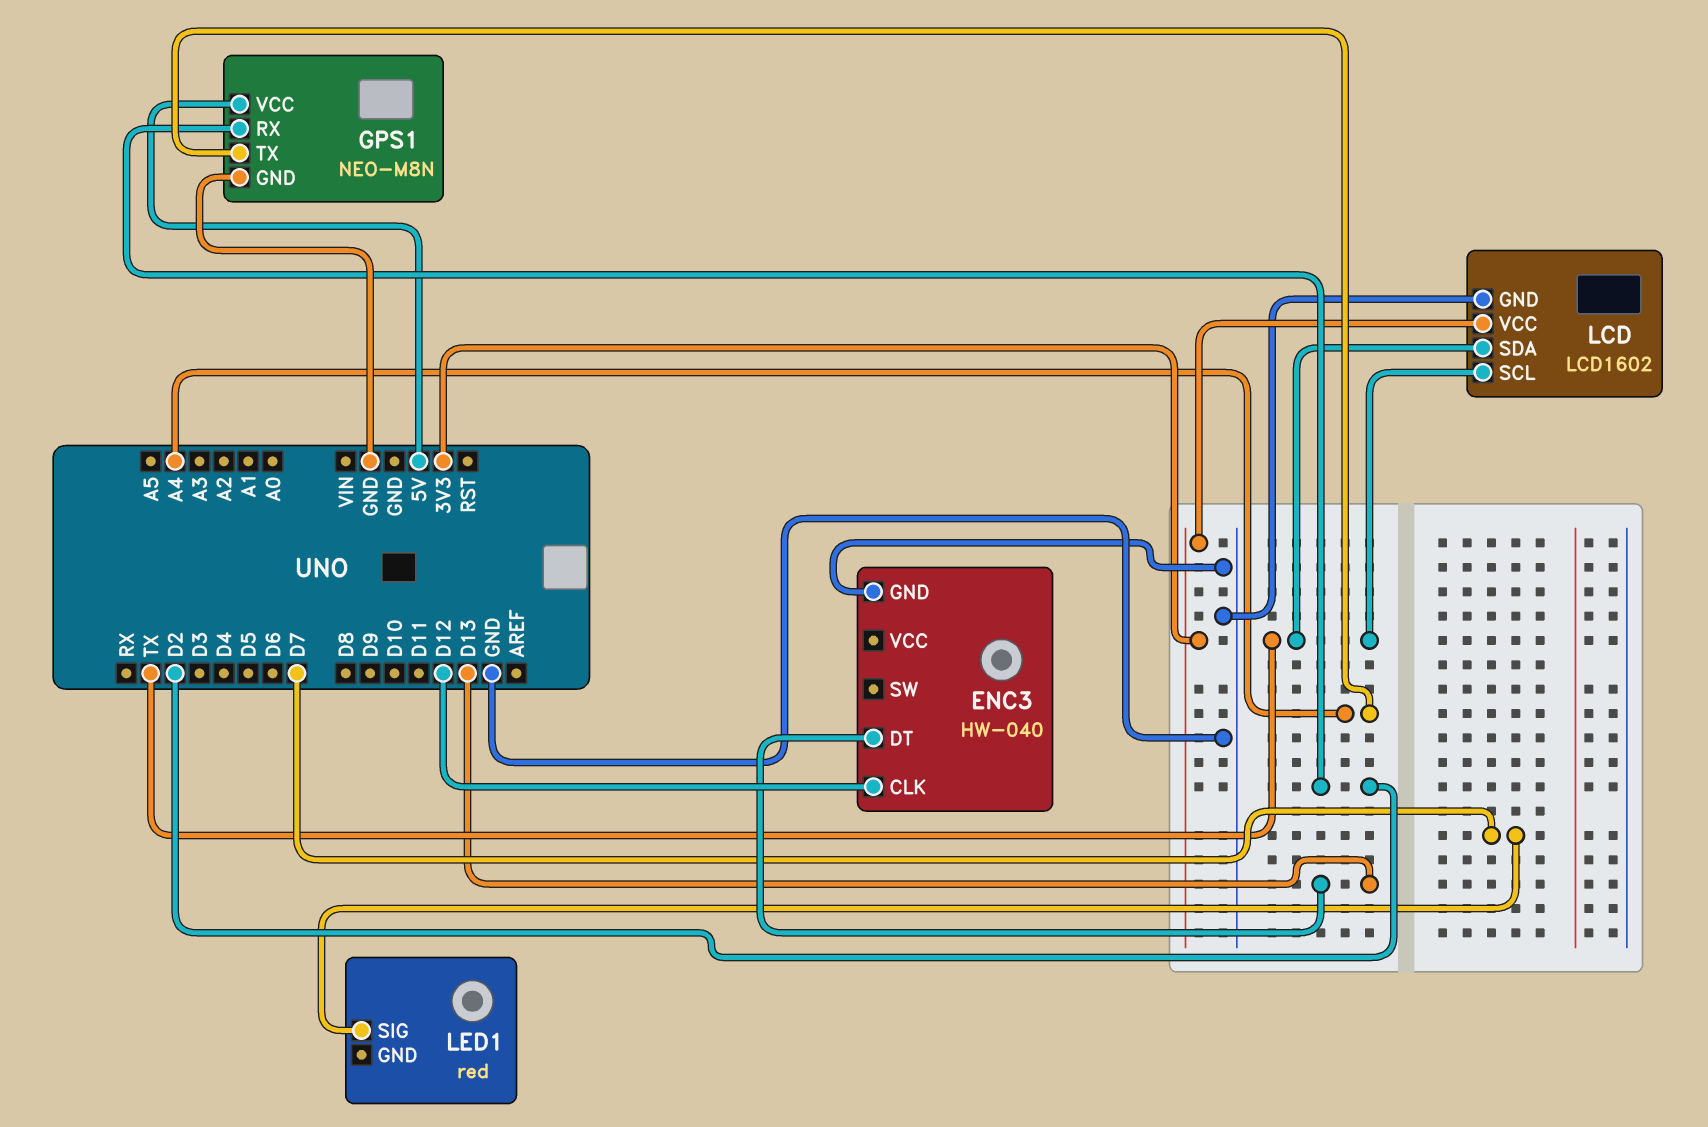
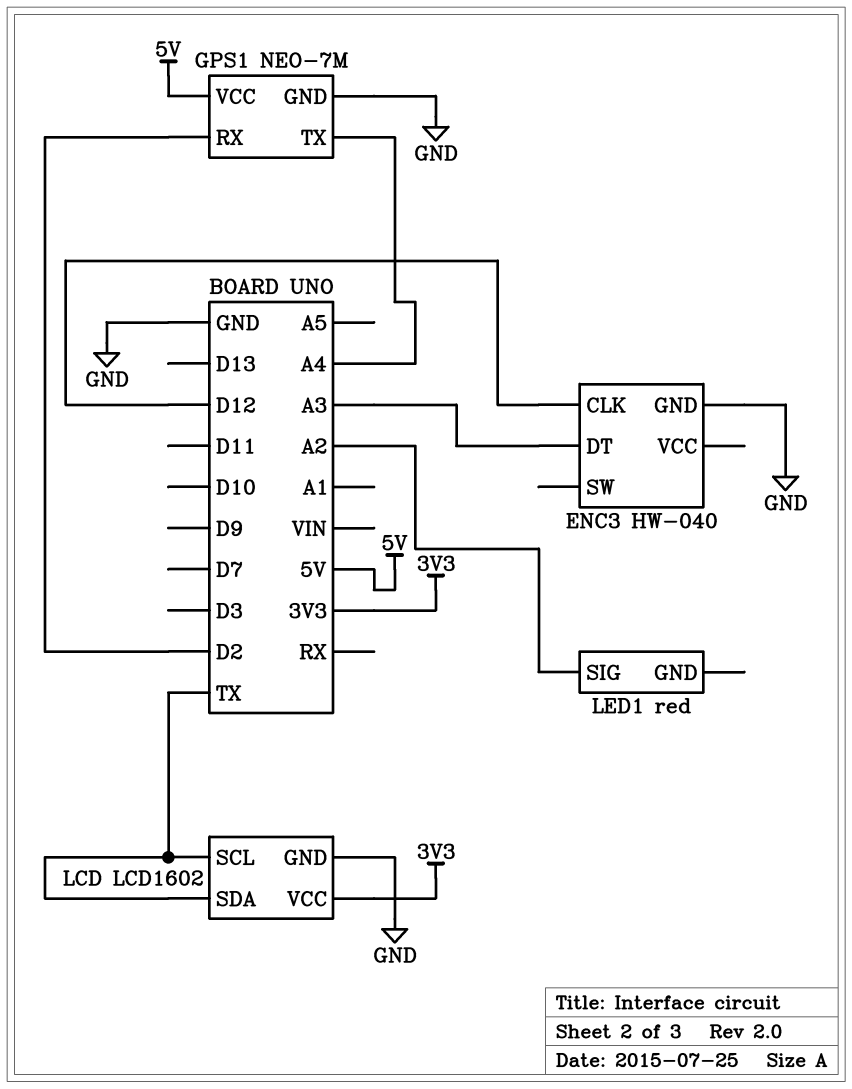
ENC3 pin DT: D13 -> A3
GPS1: NEO-M8N -> NEO-7M
LED1 pin SIG: D7 -> A2

